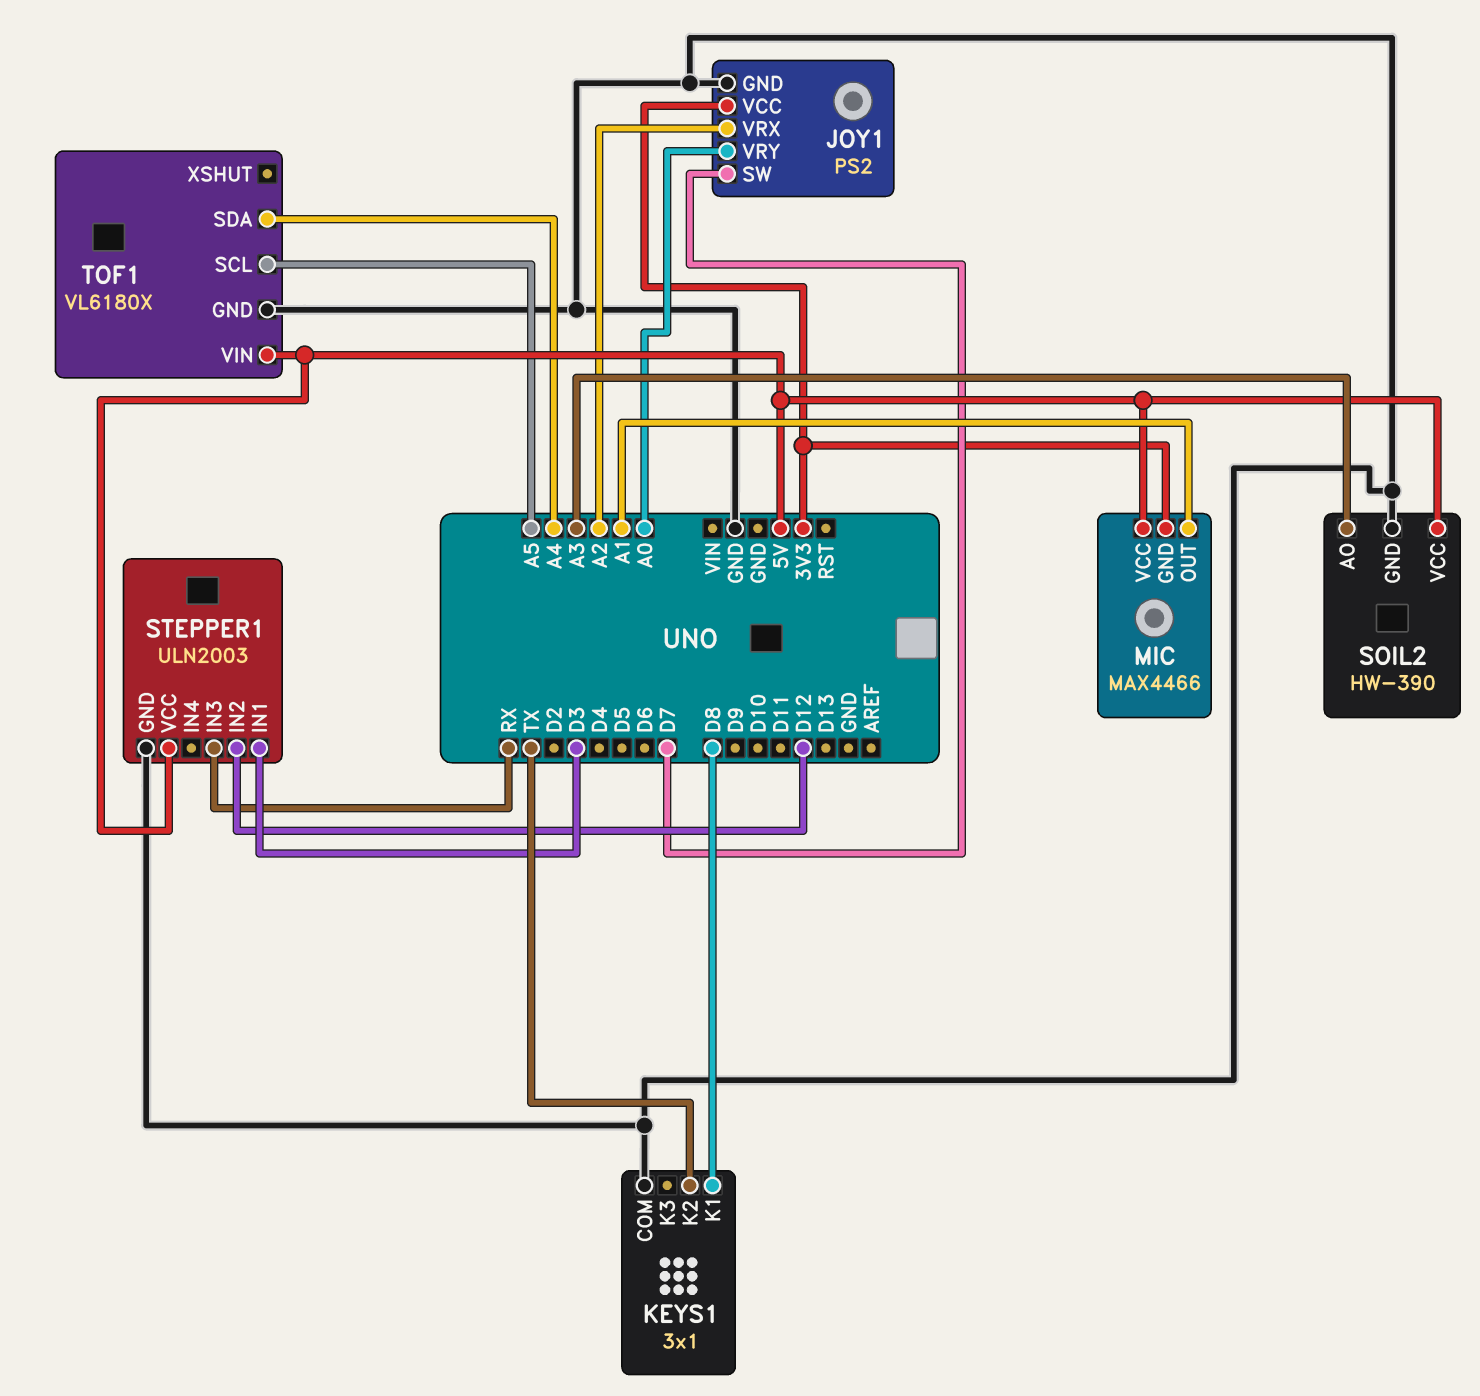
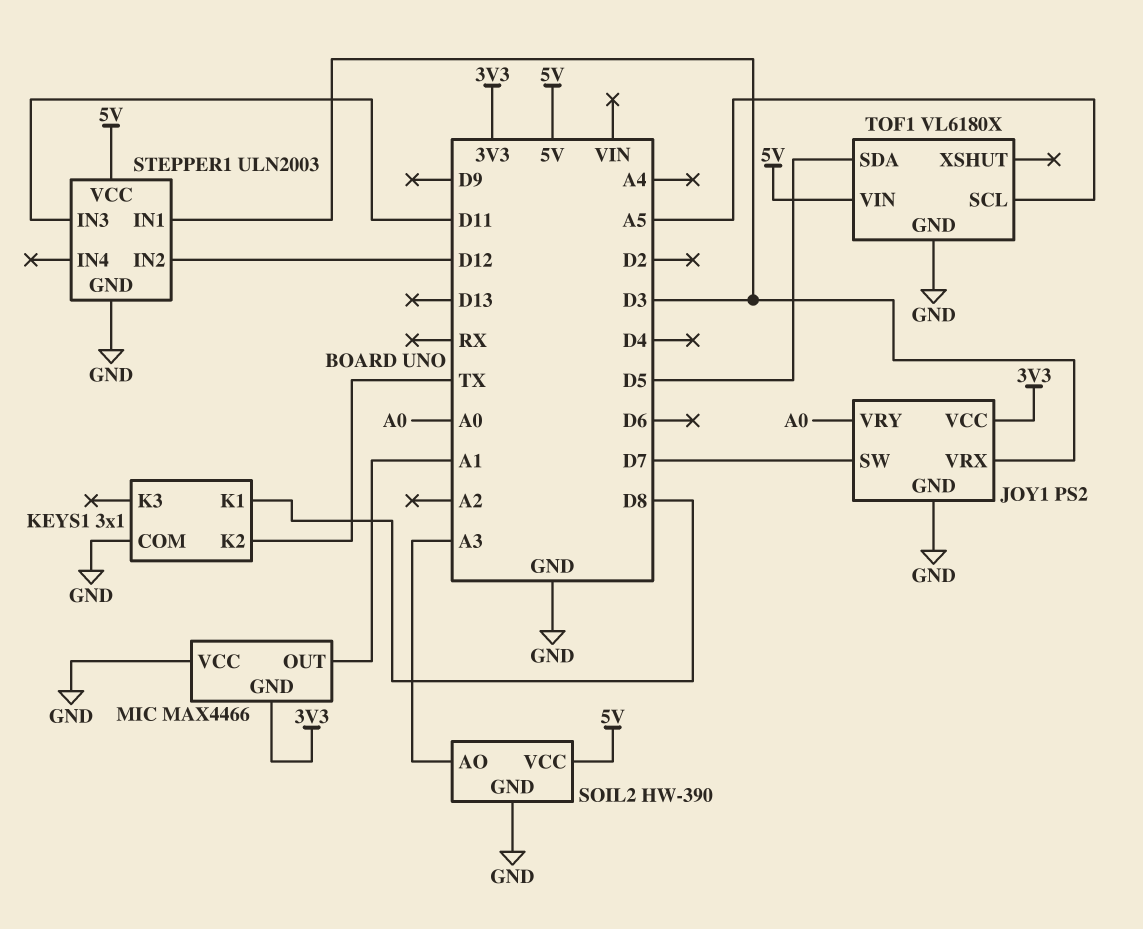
JOY1 pin VRX: A2 -> D3
MIC pin VCC: 5V -> GND
STEPPER1 pin IN3: RX -> D11
TOF1 pin SDA: A4 -> D5

